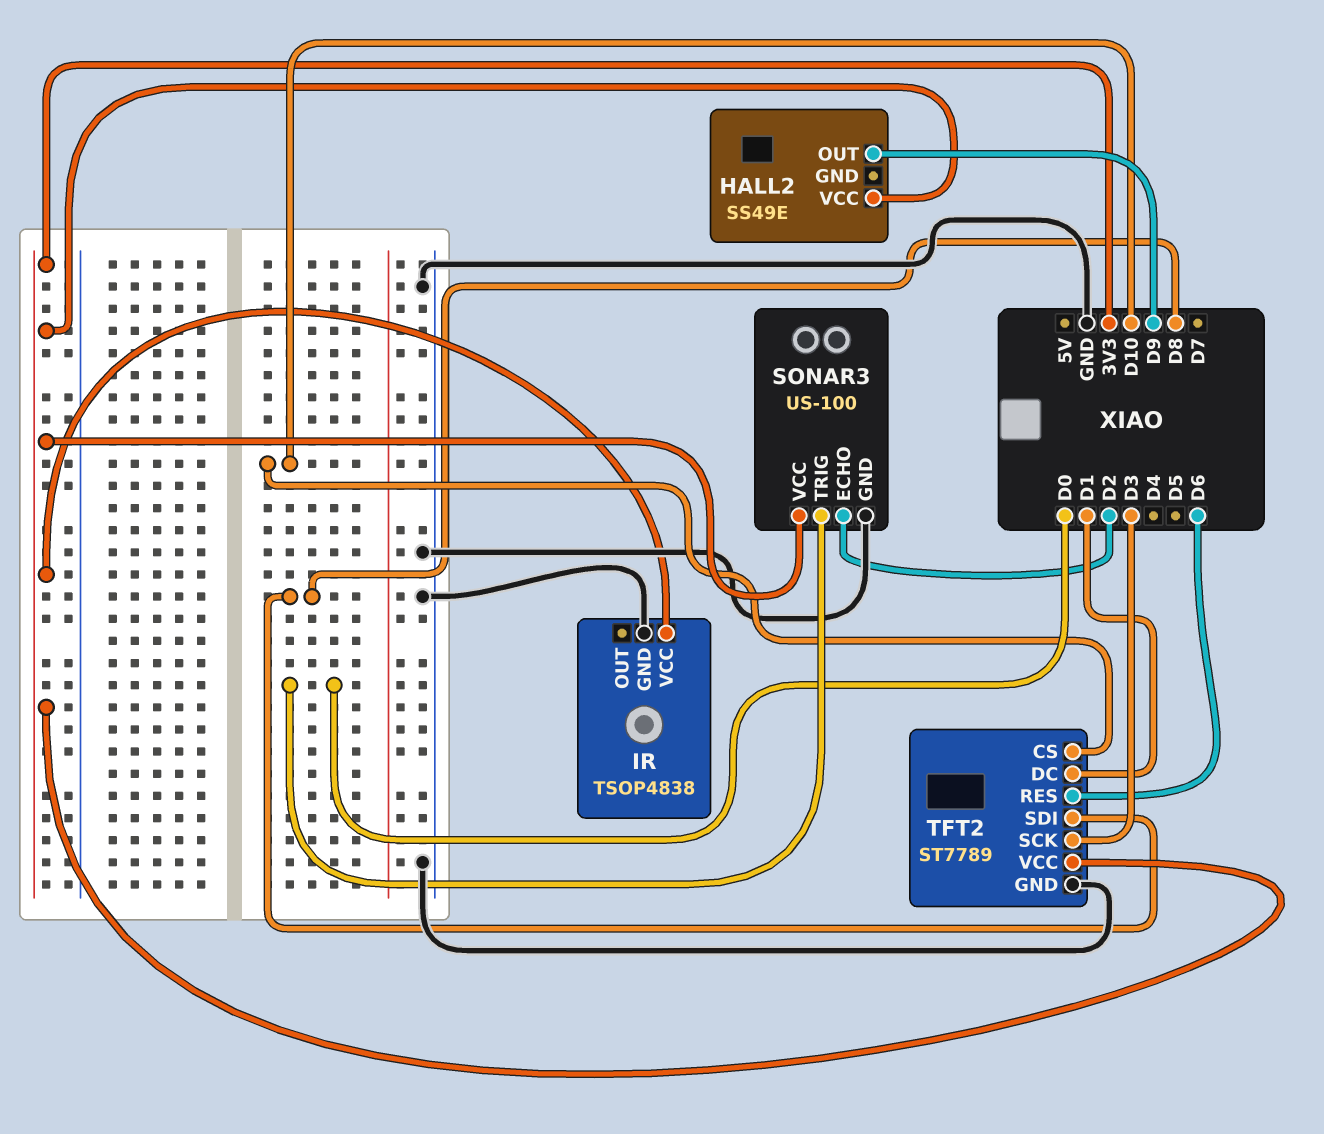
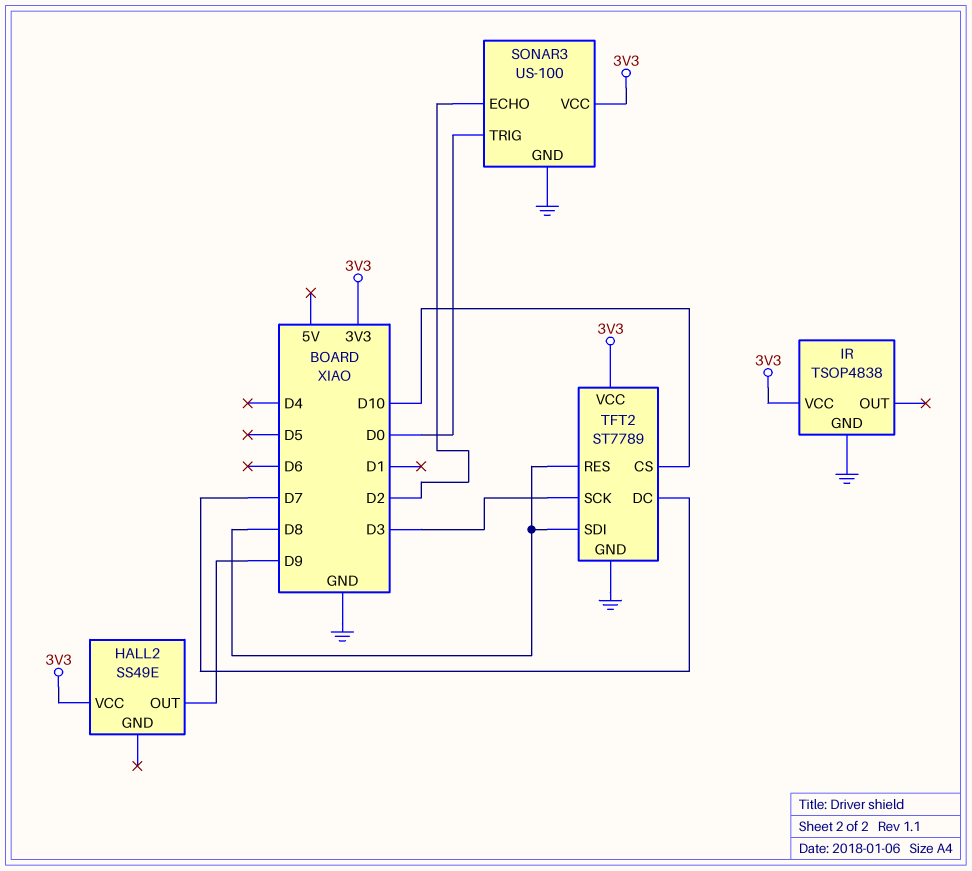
TFT2 pin DC: D1 -> D7
TFT2 pin RES: D6 -> D8

